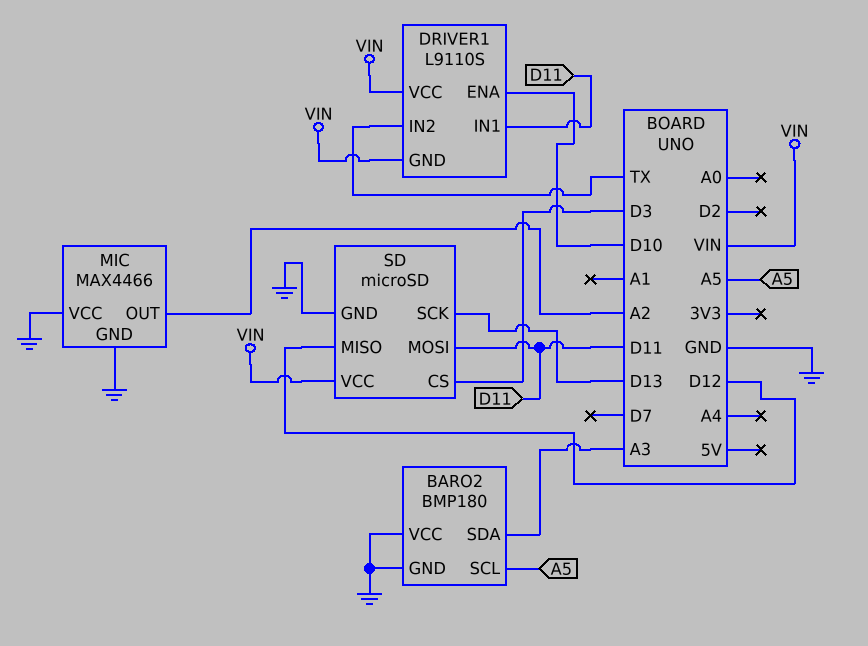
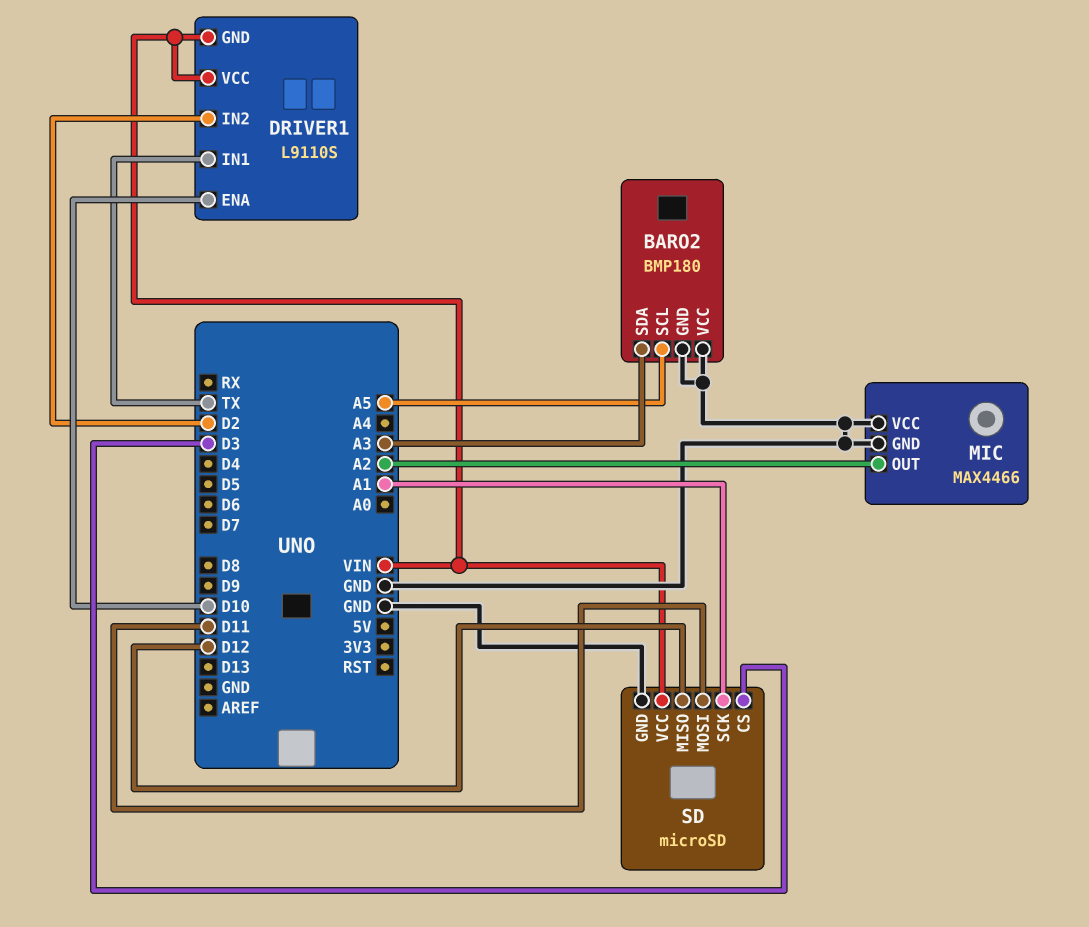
DRIVER1 pin IN1: D11 -> TX
DRIVER1 pin IN2: TX -> D2
SD pin SCK: D13 -> A1

